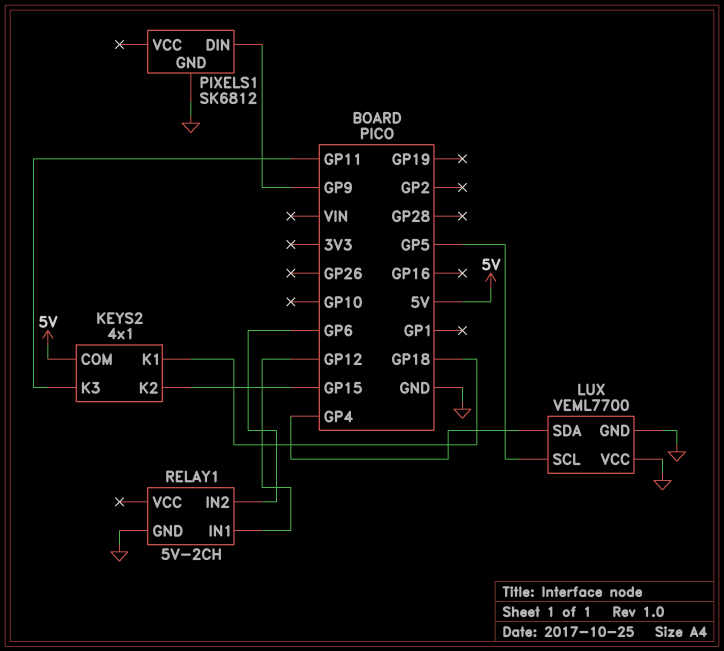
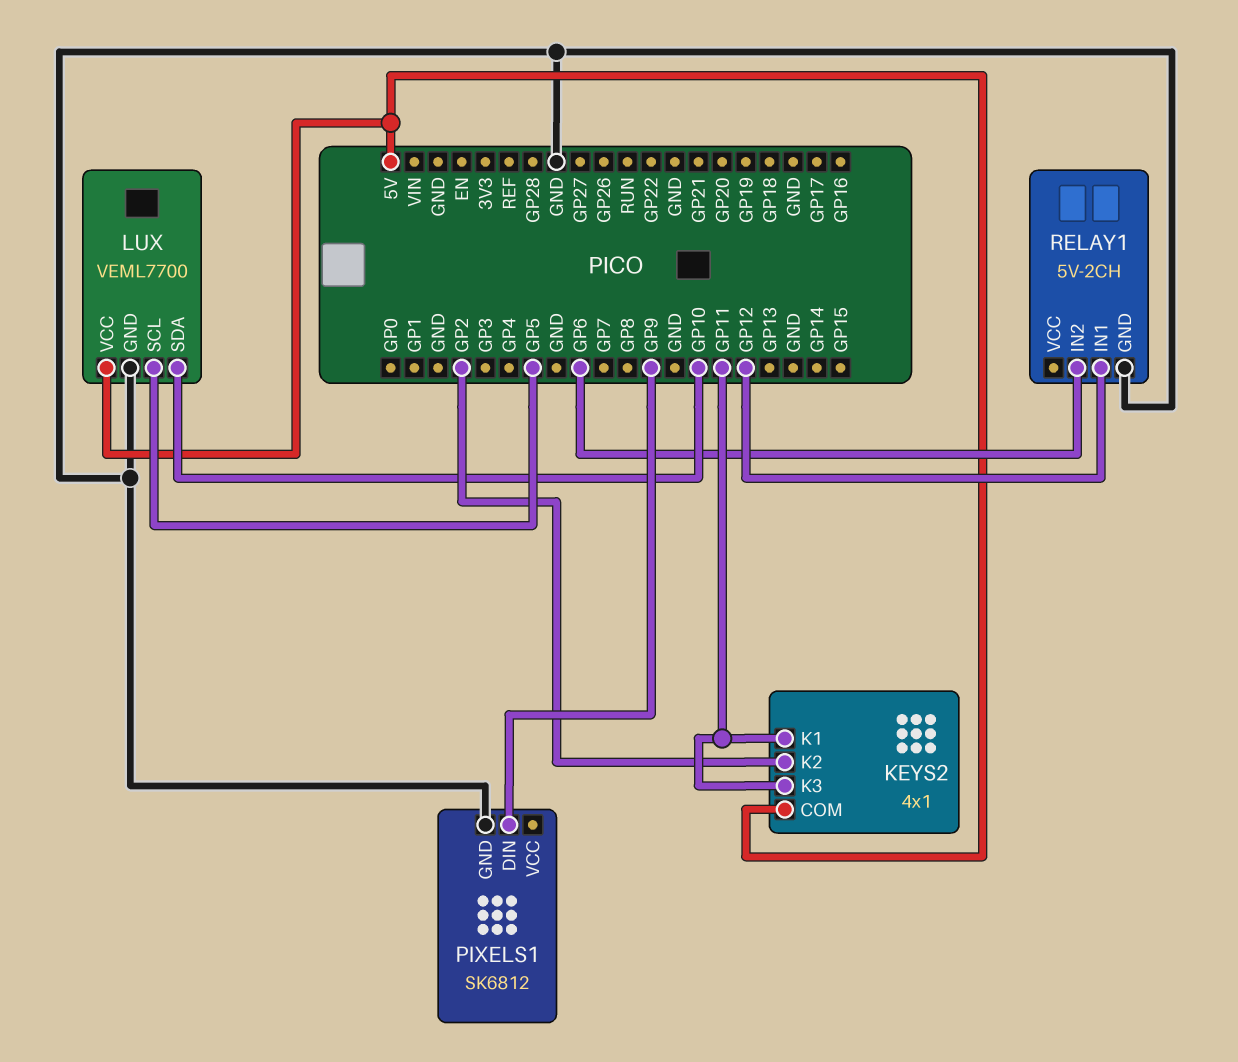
KEYS2 pin K1: GP18 -> GP11
KEYS2 pin K2: GP15 -> GP2
LUX pin SDA: GP4 -> GP10
LUX pin VCC: GND -> 5V

